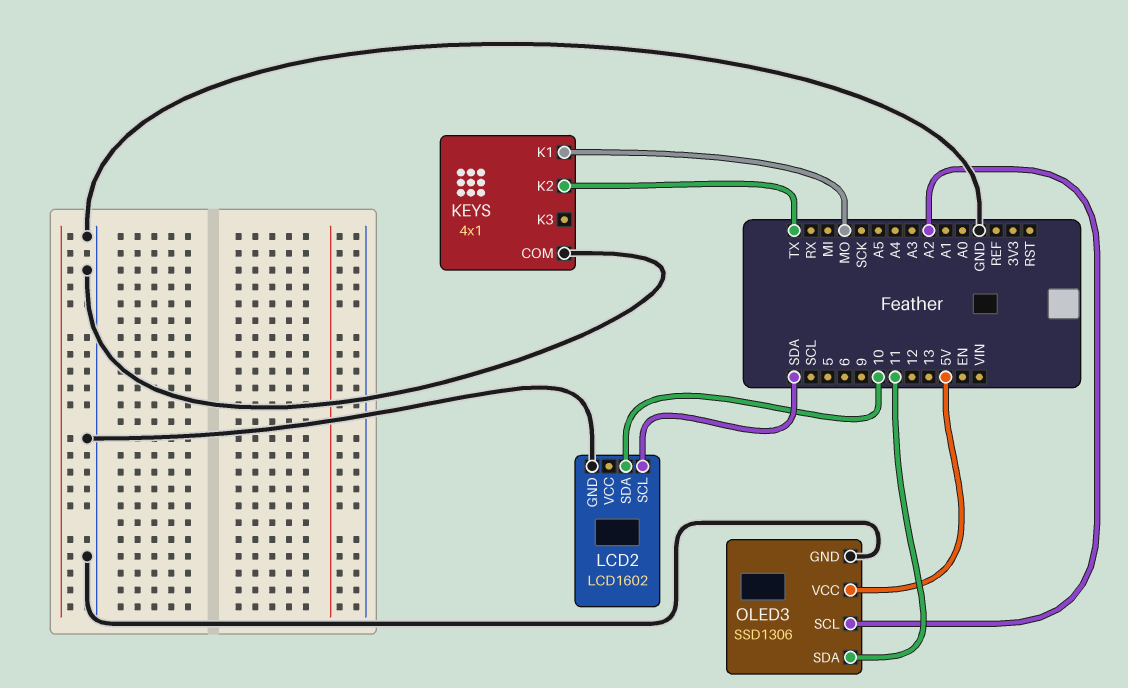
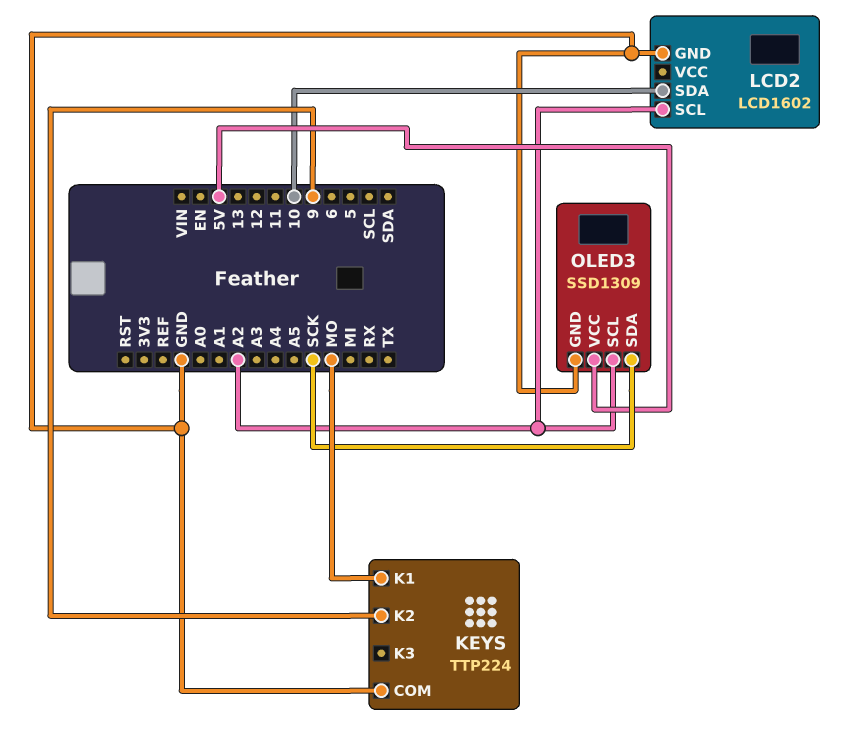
KEYS: 4x1 -> TTP224
KEYS pin K2: TX -> 9
LCD2 pin SCL: SDA -> A2
OLED3: SSD1306 -> SSD1309
OLED3 pin SDA: 11 -> SCK

